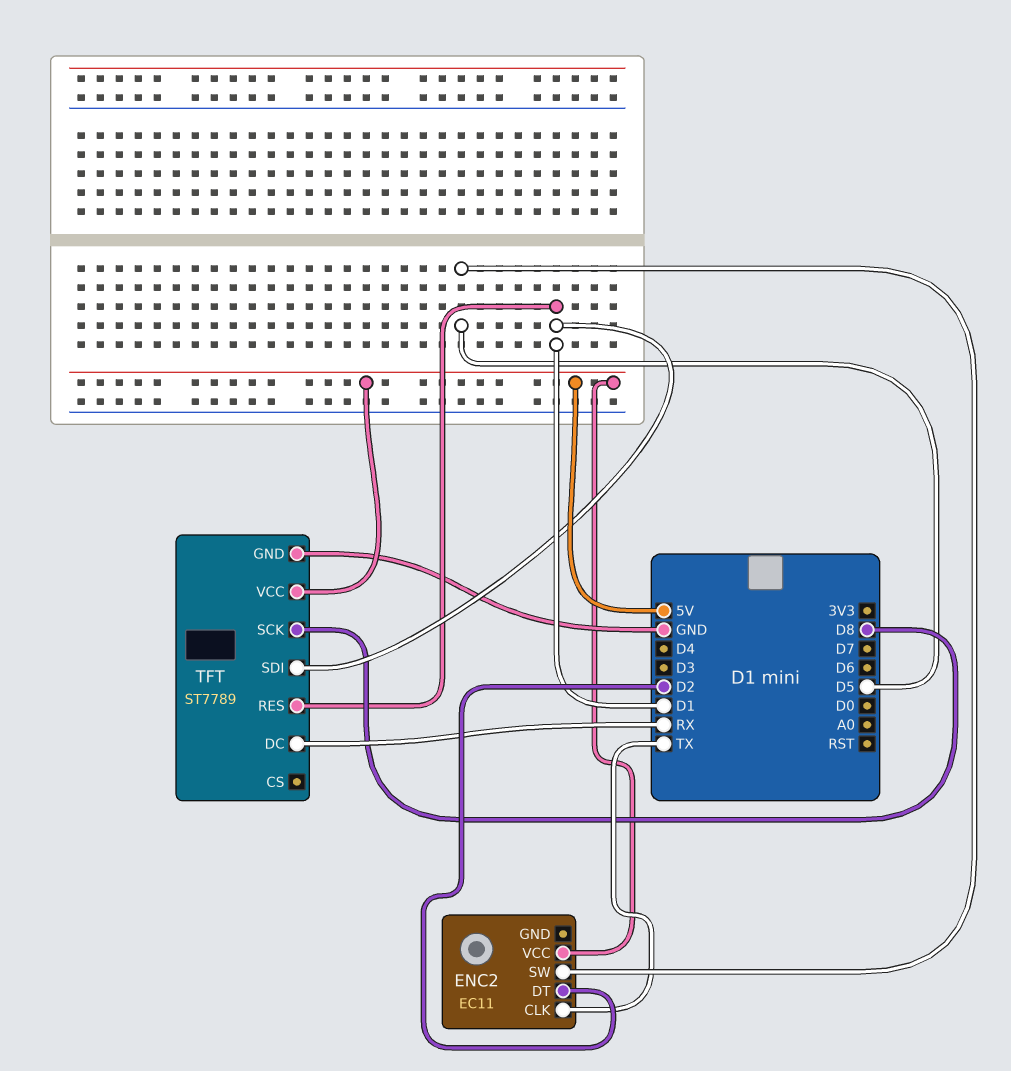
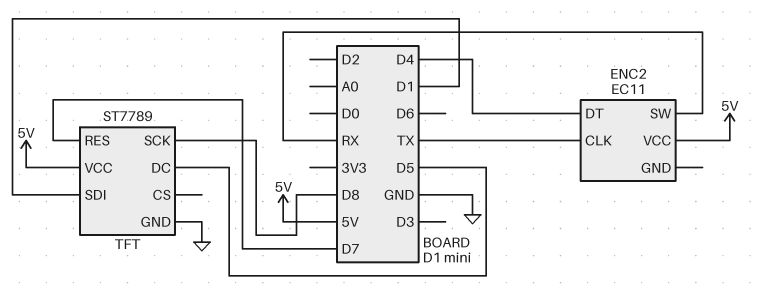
ENC2 pin DT: D2 -> D4
ENC2 pin SW: D5 -> RX
TFT pin DC: RX -> D5
TFT pin RES: D1 -> D7

